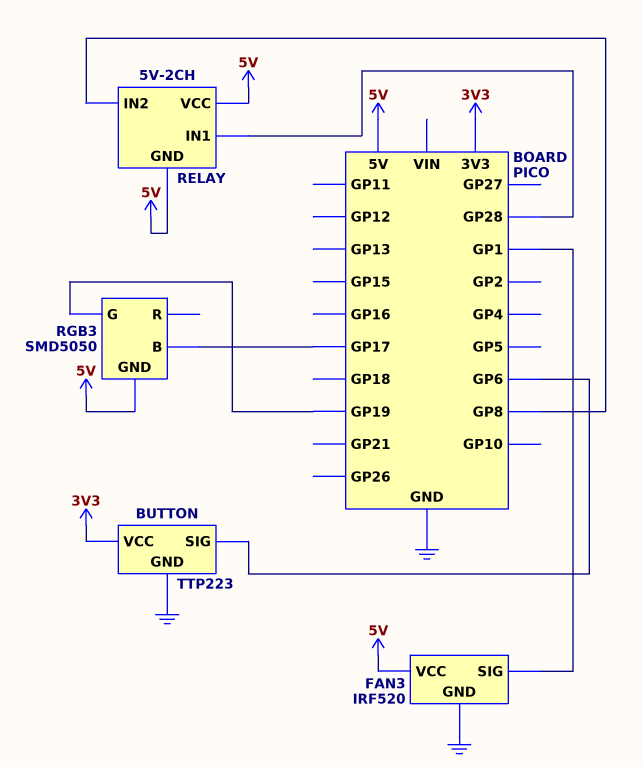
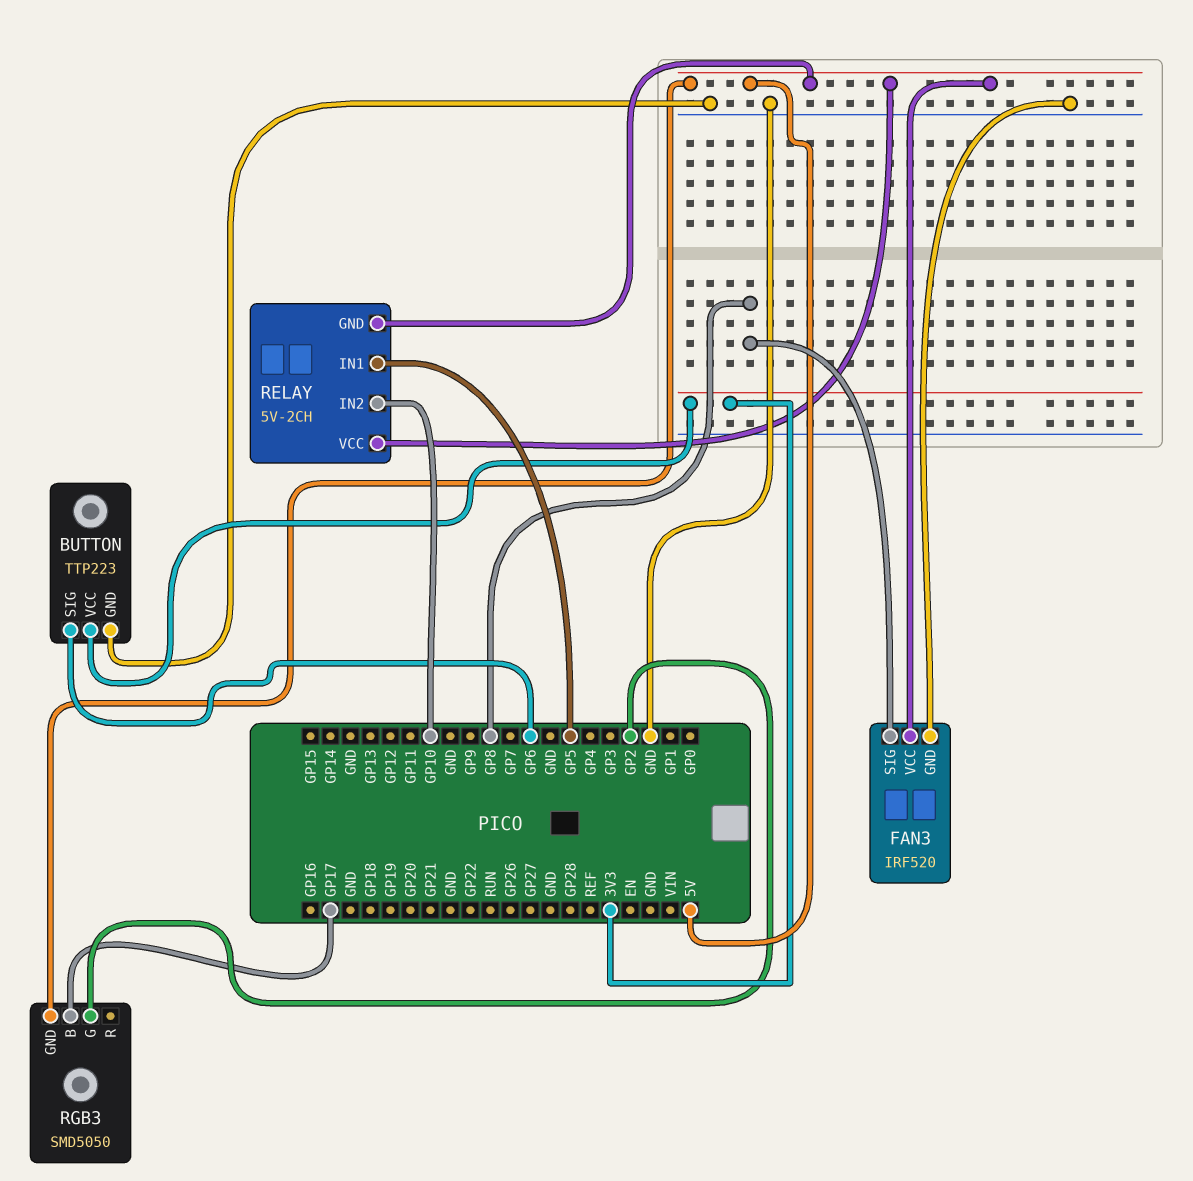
FAN3 pin SIG: GP1 -> GP8
RELAY pin IN1: GP28 -> GP5
RELAY pin IN2: GP8 -> GP10
RGB3 pin G: GP19 -> GP2

